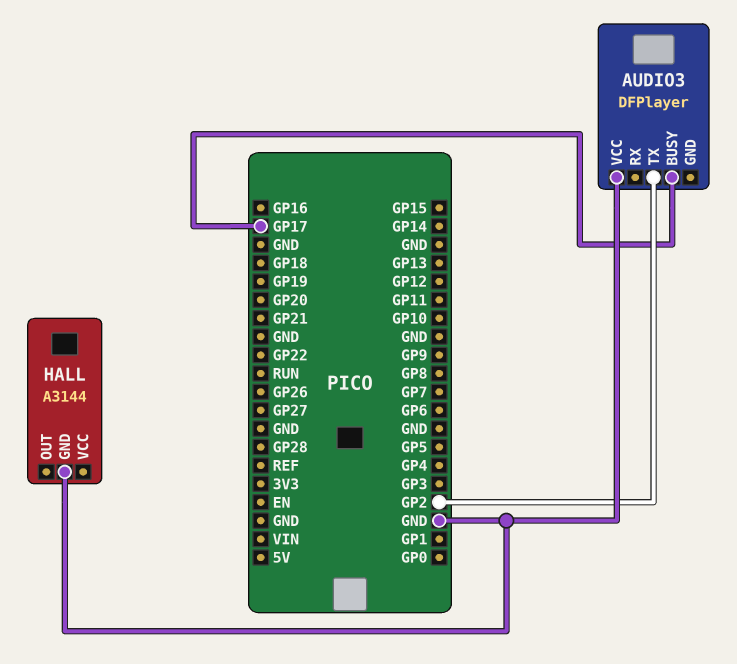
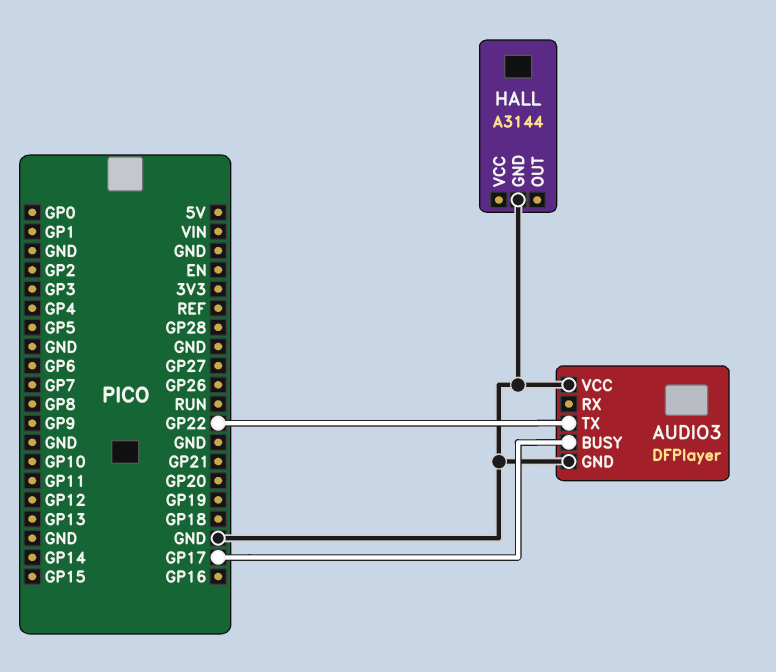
AUDIO3 pin GND: none -> GND
AUDIO3 pin TX: GP2 -> GP22

